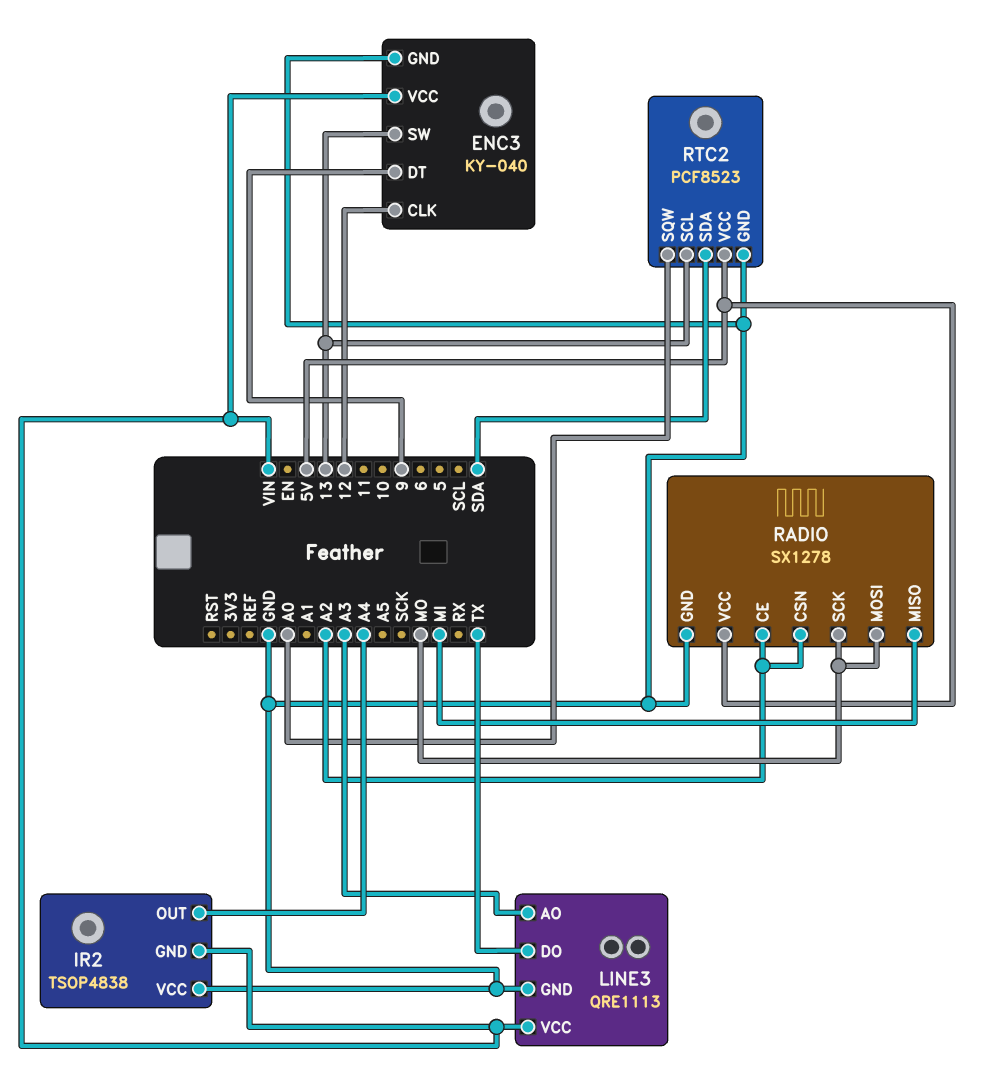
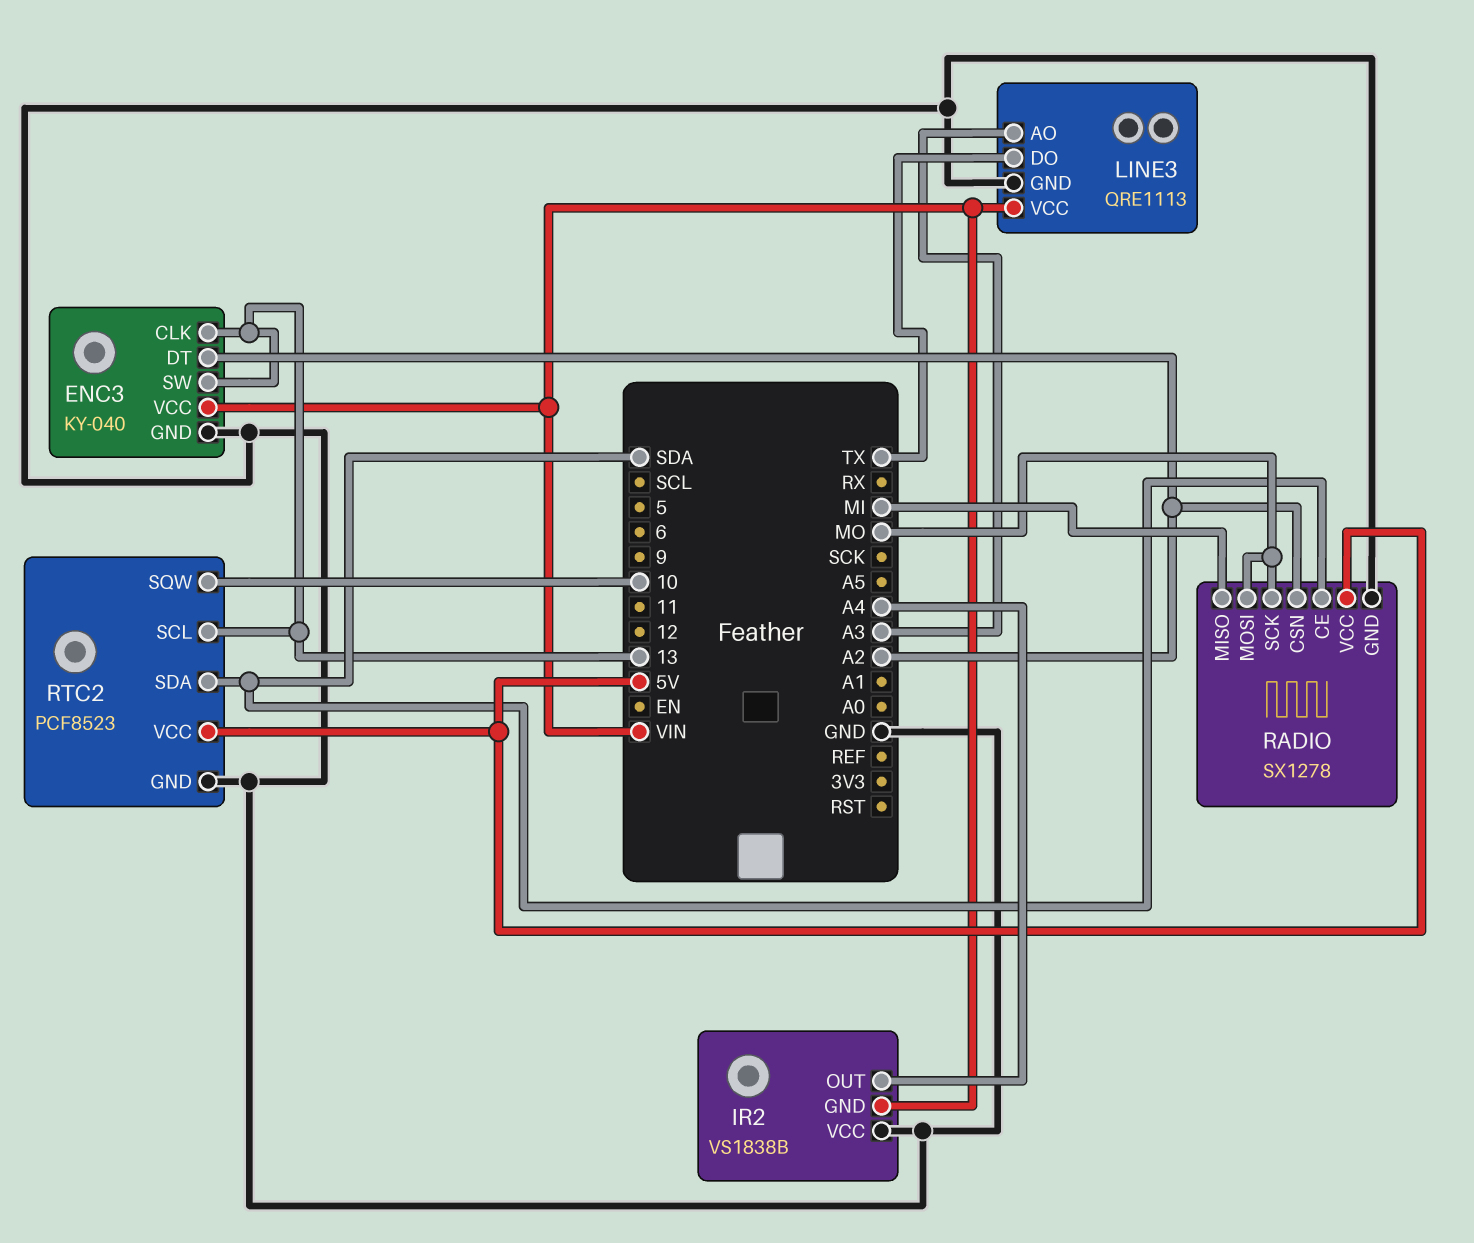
ENC3 pin CLK: 12 -> 13
ENC3 pin DT: 9 -> A2
IR2: TSOP4838 -> VS1838B
RADIO pin CE: A2 -> SDA
RTC2 pin SQW: A0 -> 10

